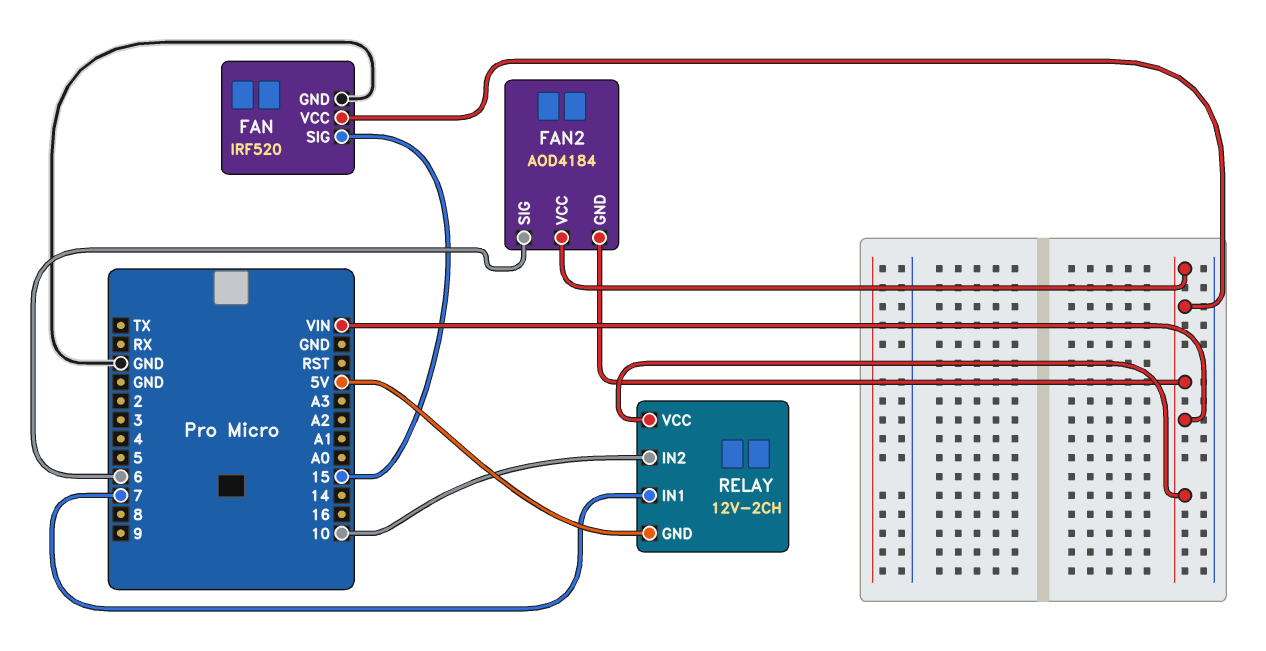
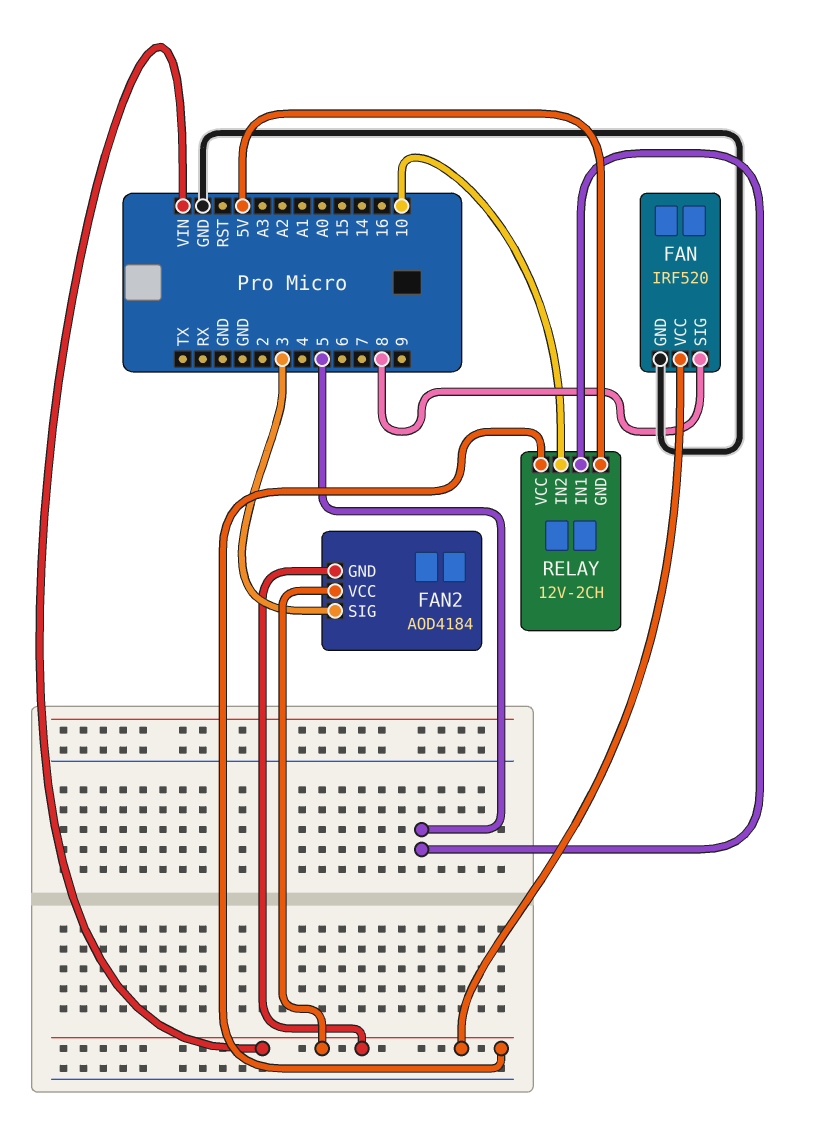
FAN pin SIG: 15 -> 8
FAN2 pin SIG: 6 -> 3
RELAY pin IN1: 7 -> 5

